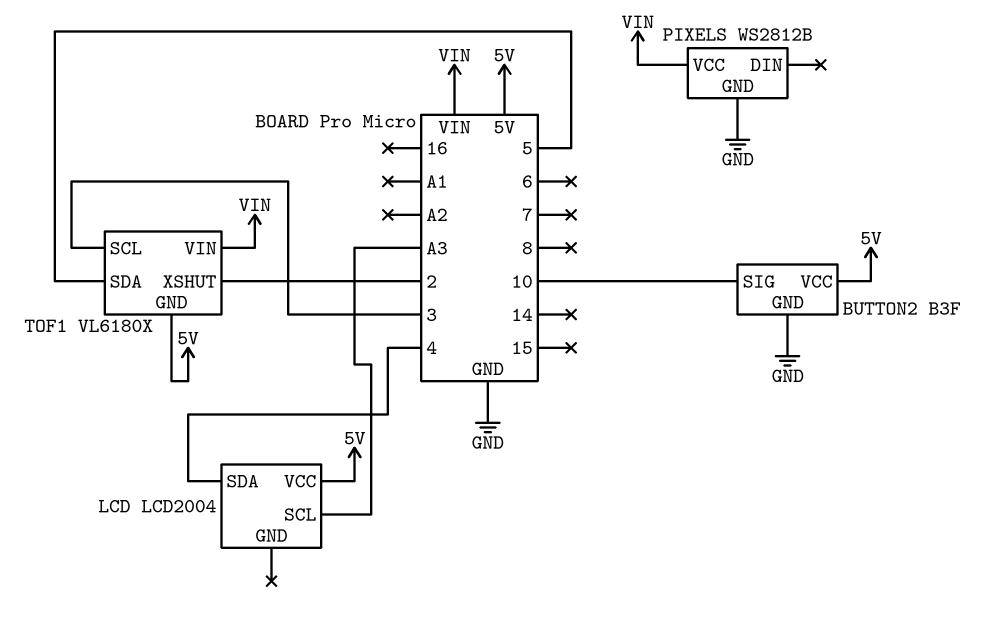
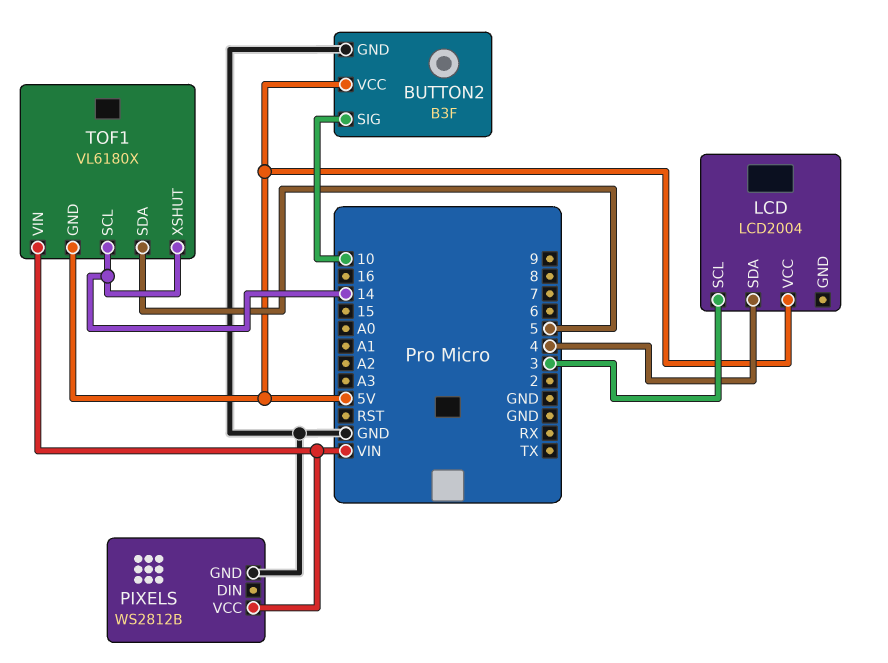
LCD pin SCL: A3 -> 3
TOF1 pin SCL: 3 -> 14
TOF1 pin XSHUT: 2 -> 14

